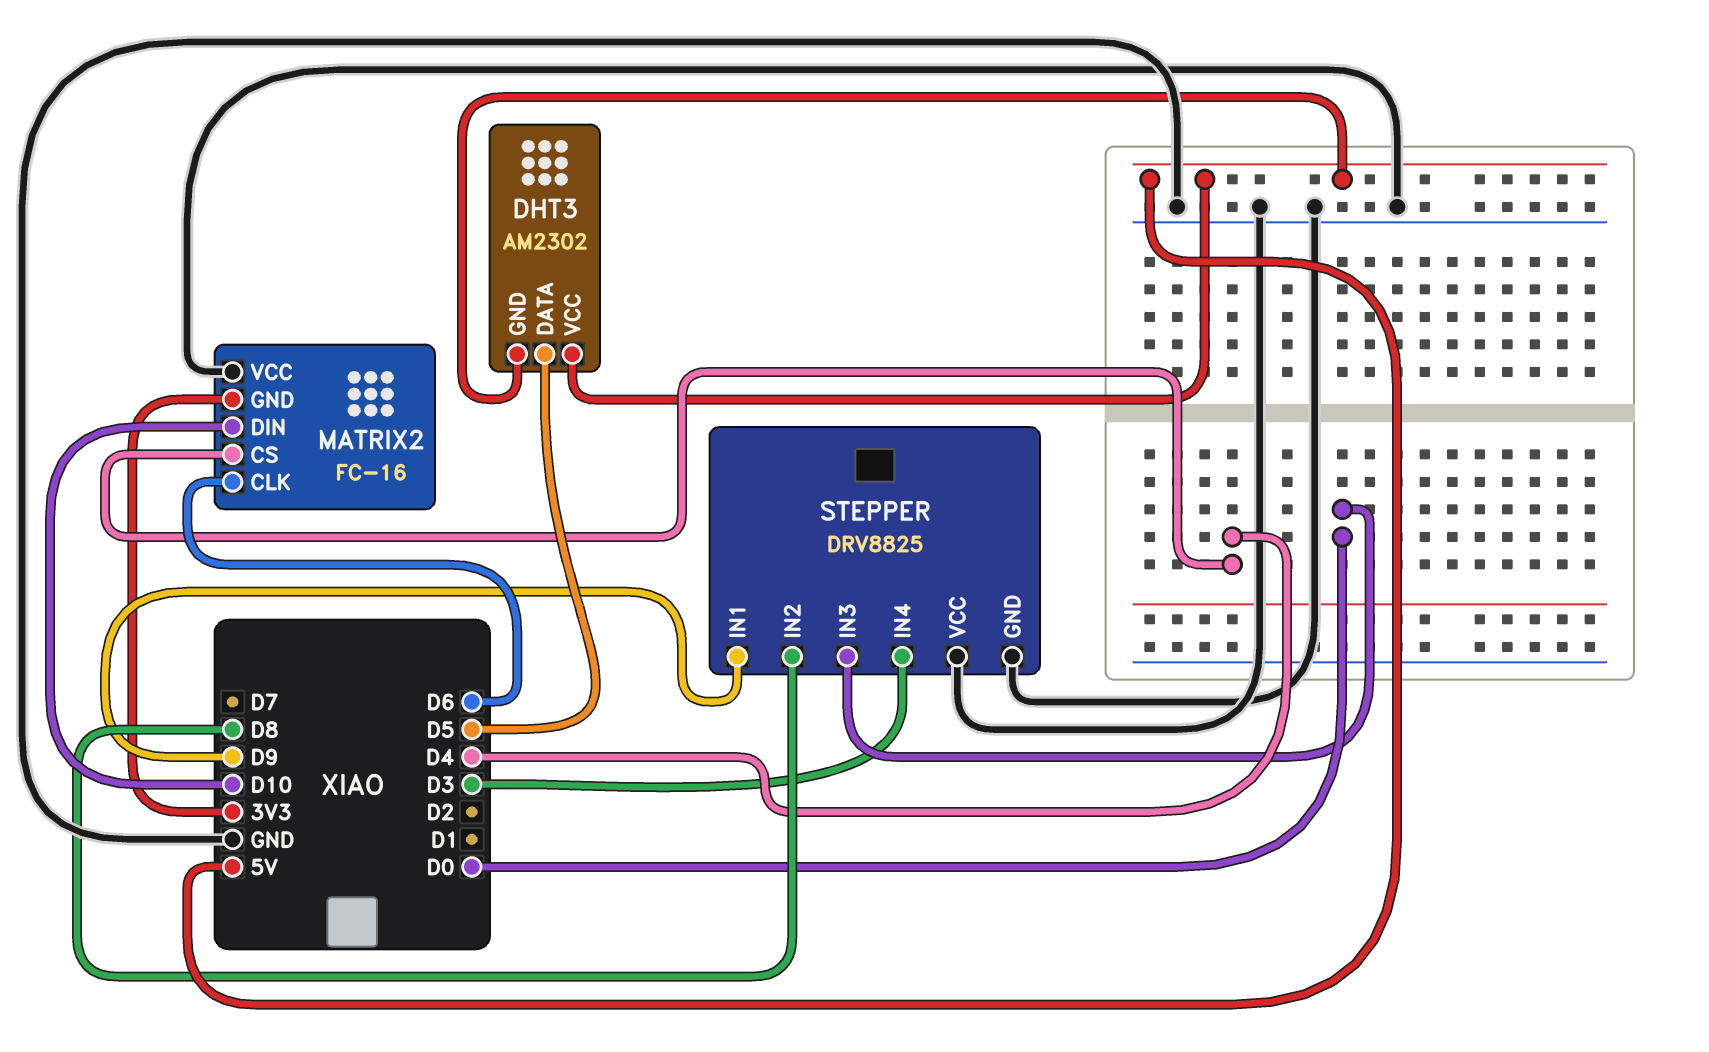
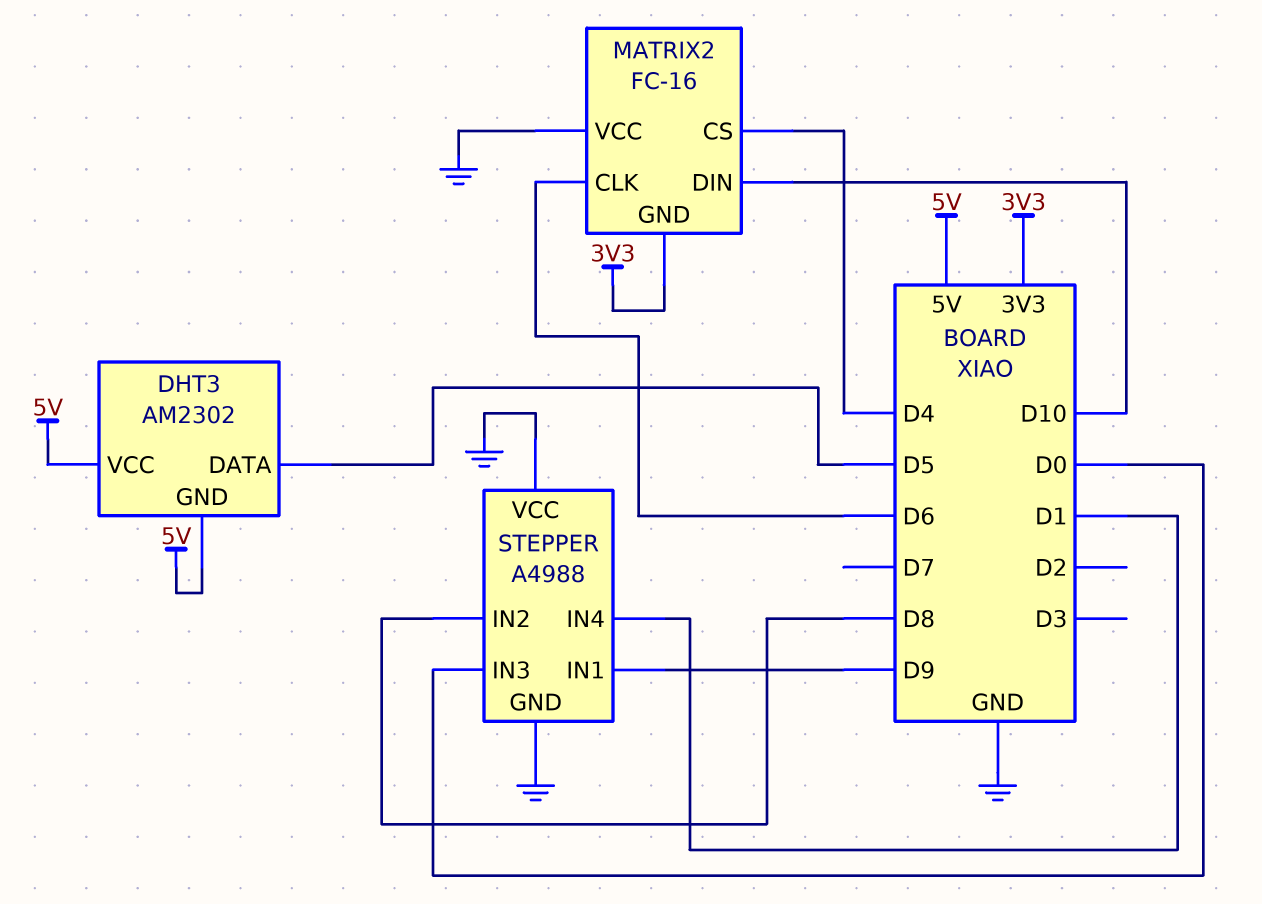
STEPPER: DRV8825 -> A4988
STEPPER pin IN4: D3 -> D1

